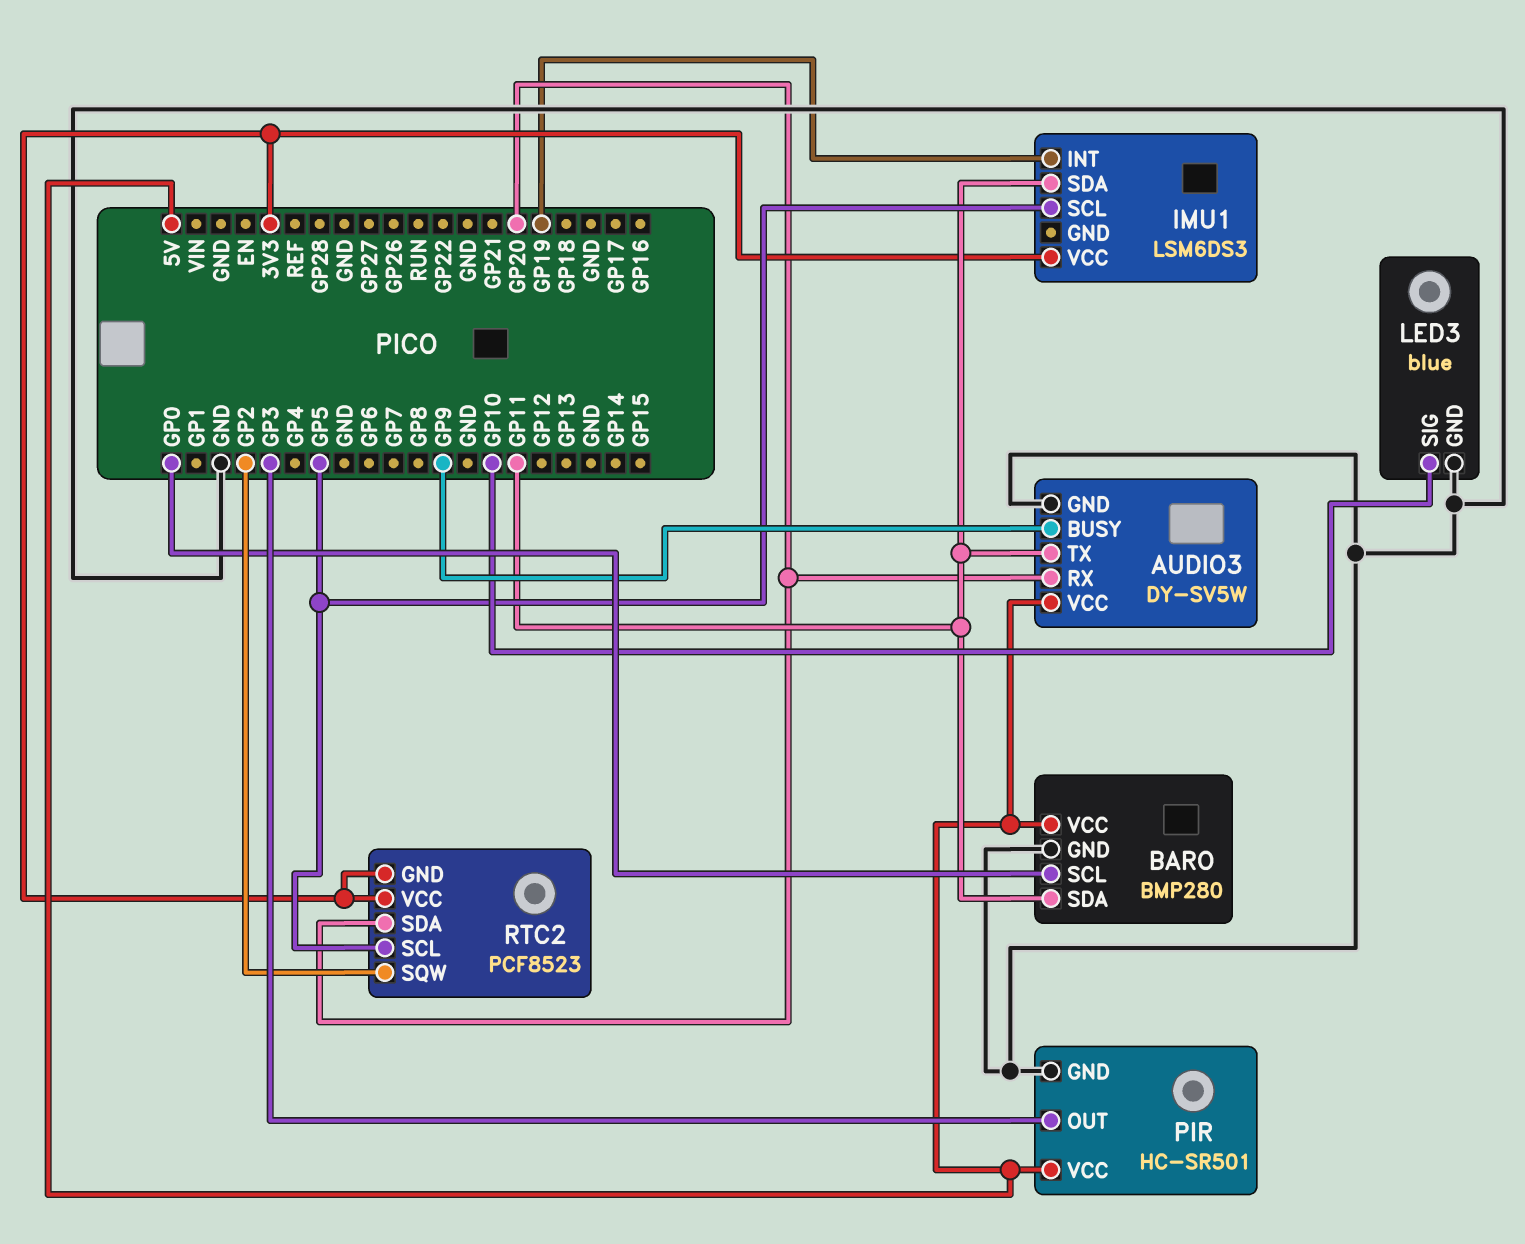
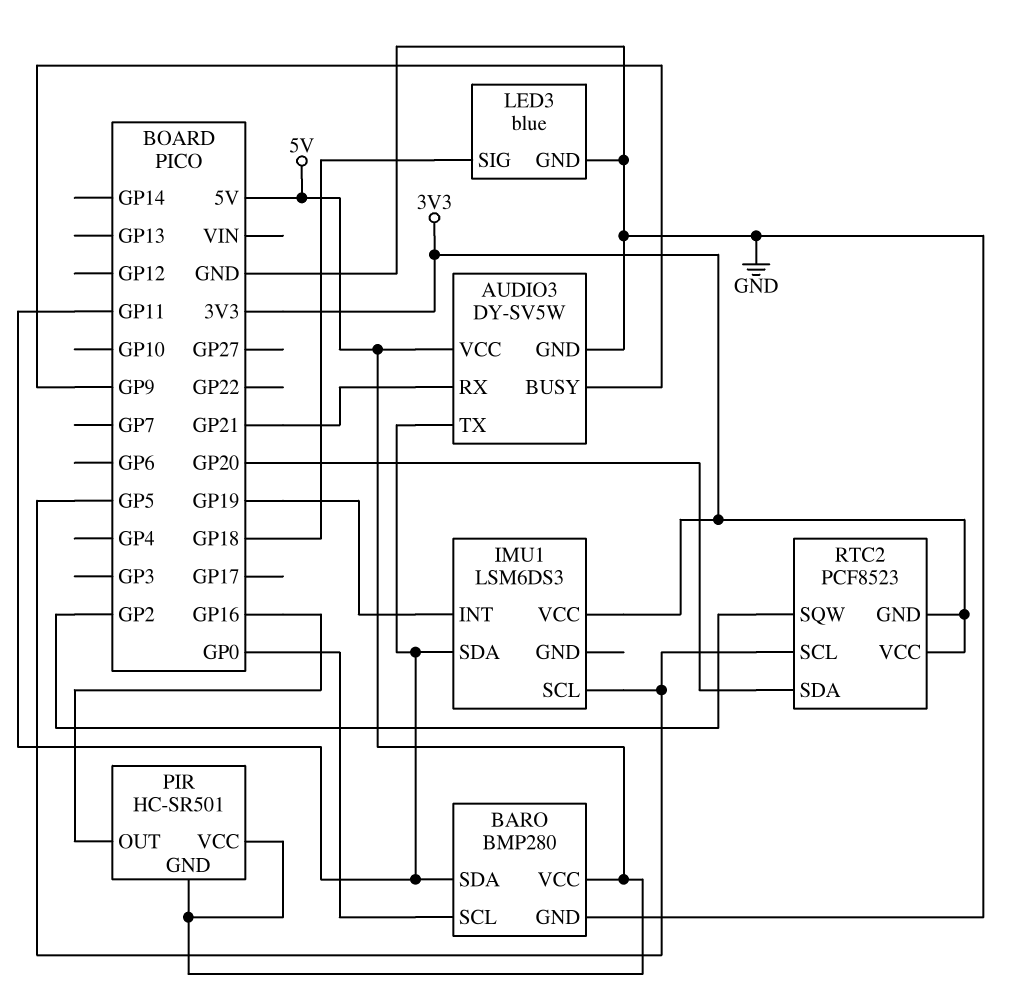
AUDIO3 pin RX: GP20 -> GP21
LED3 pin SIG: GP10 -> GP18
PIR pin GND: GND -> 5V
PIR pin OUT: GP3 -> GP16

